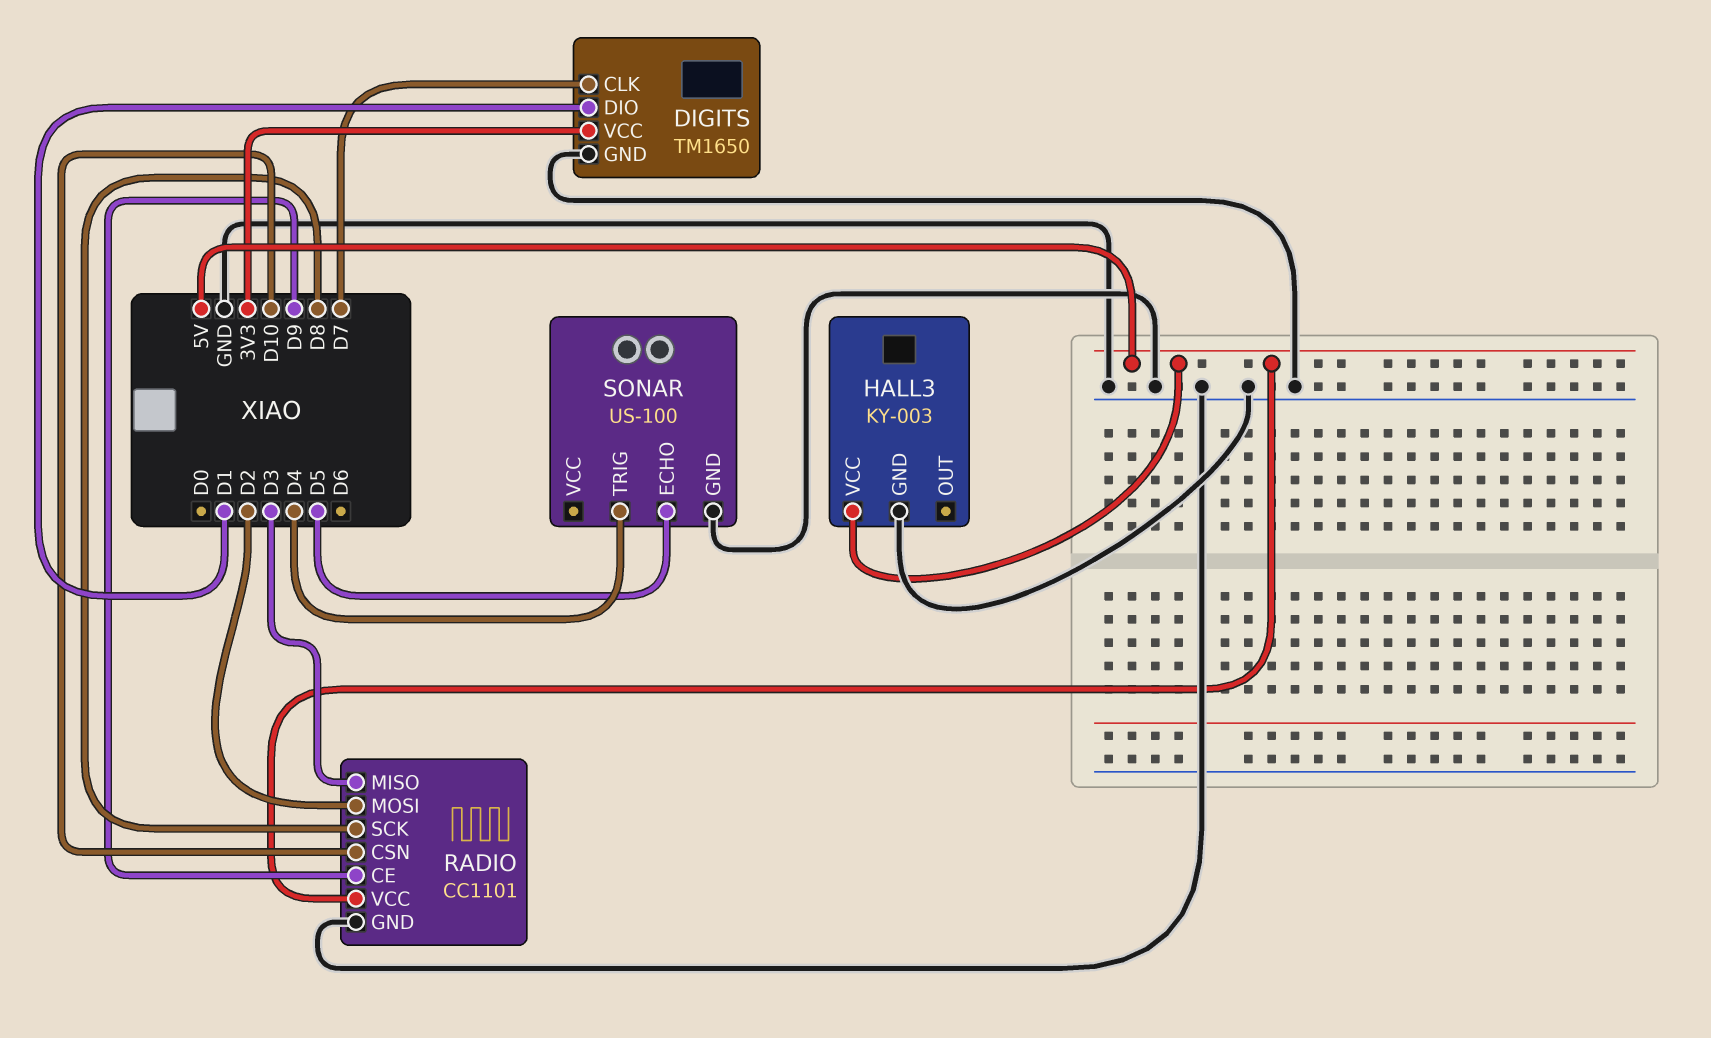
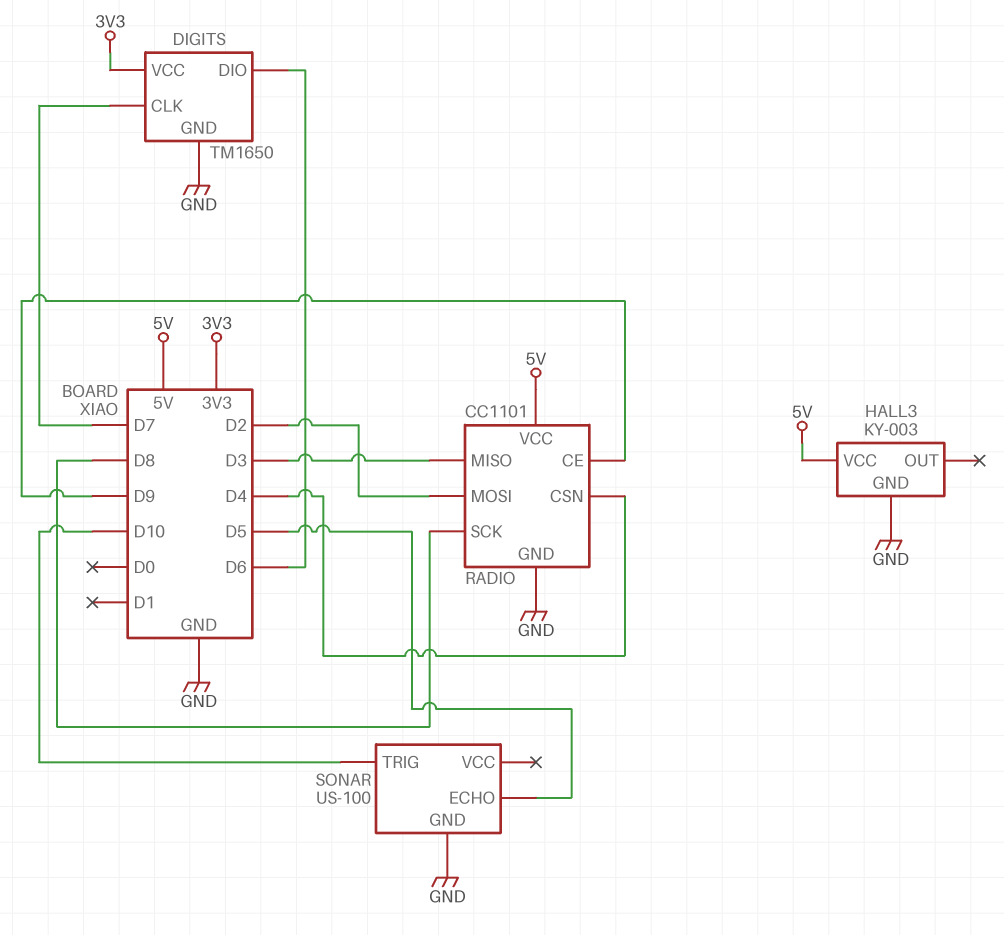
DIGITS pin DIO: D1 -> D6
RADIO pin CSN: D10 -> D4
SONAR pin TRIG: D4 -> D10

